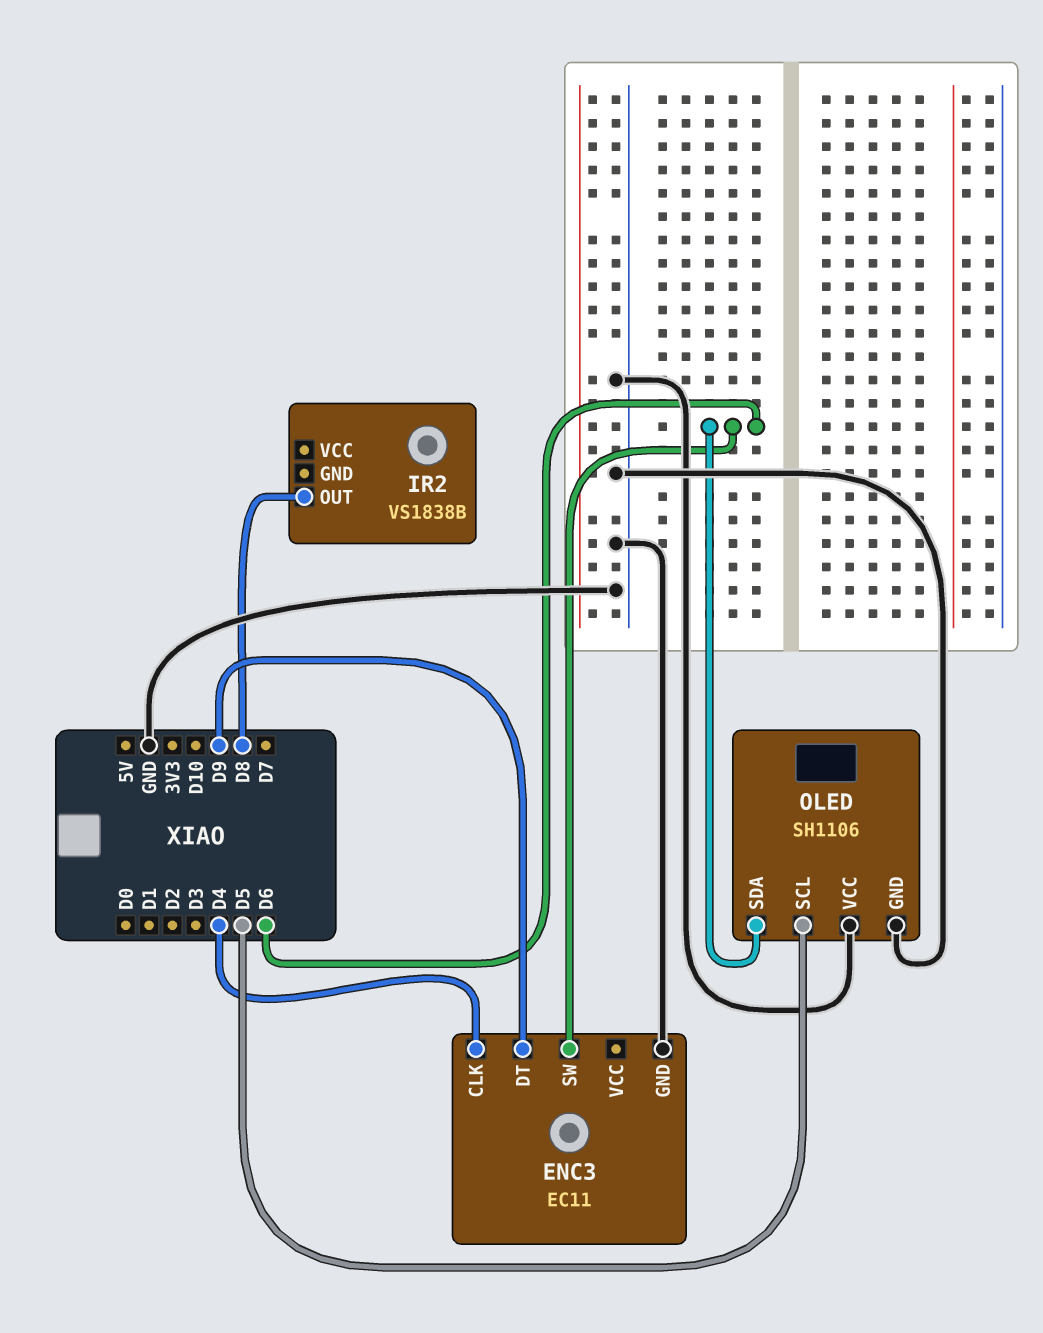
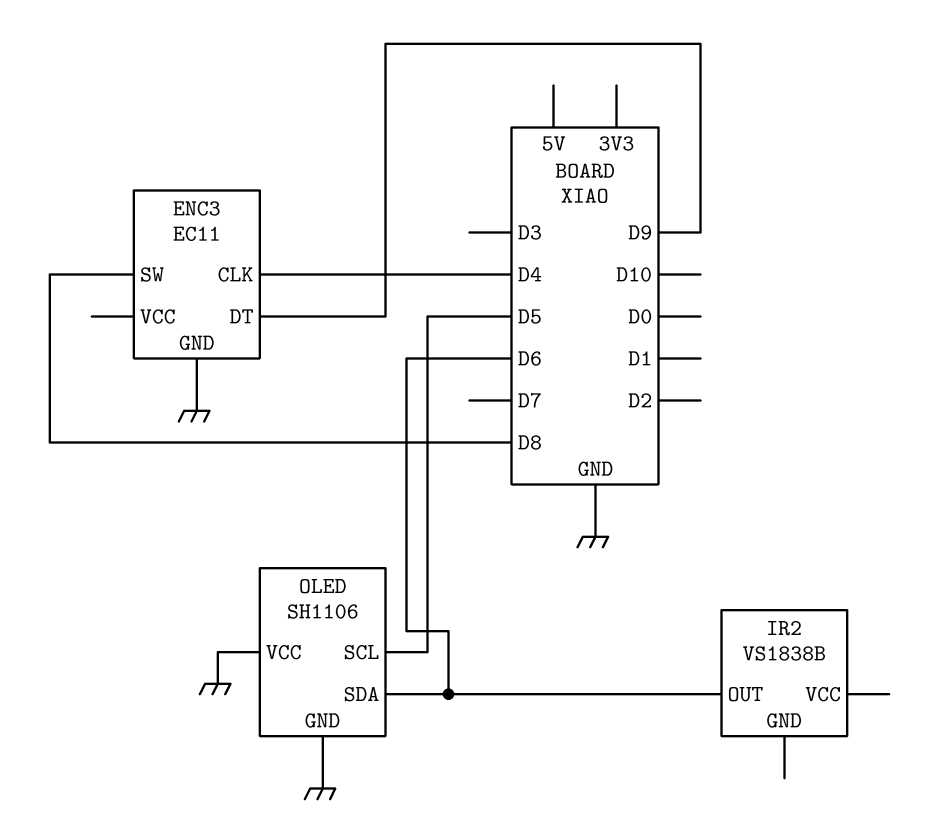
ENC3 pin SW: D6 -> D8
IR2 pin OUT: D8 -> D6

